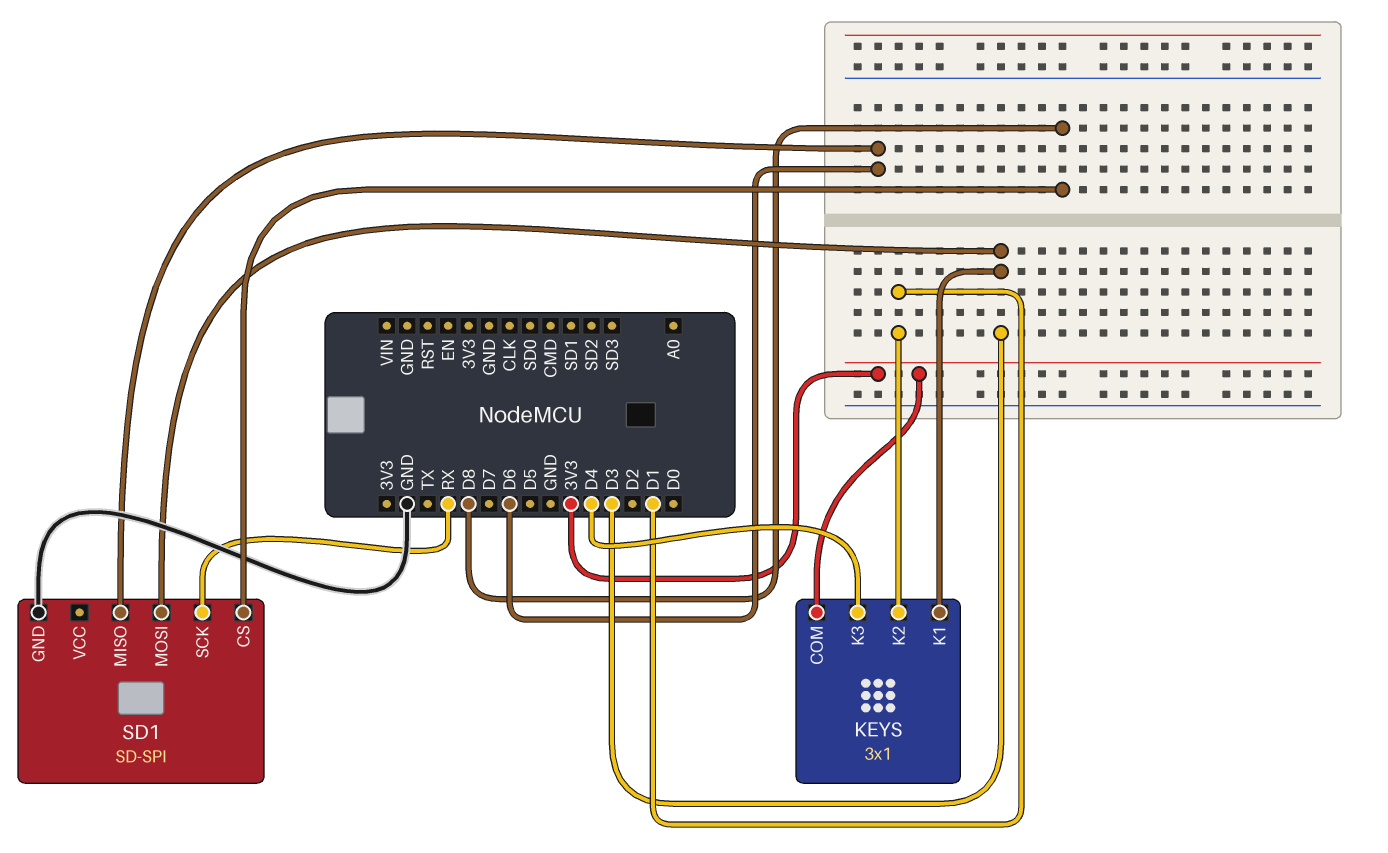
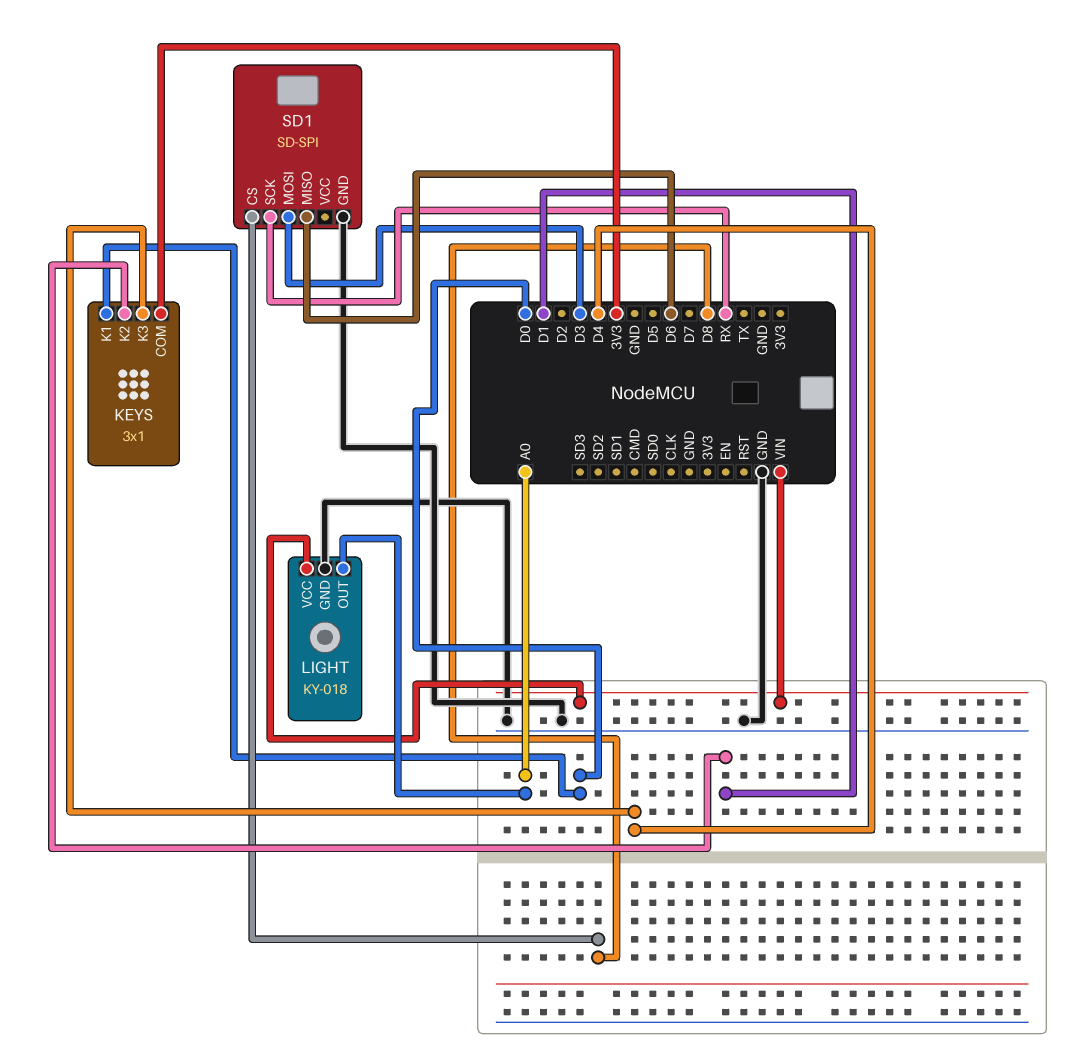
KEYS pin K1: D3 -> D0
LIGHT: none -> KY-018
LIGHT pin GND: none -> GND
LIGHT pin OUT: none -> A0
LIGHT pin VCC: none -> VIN

